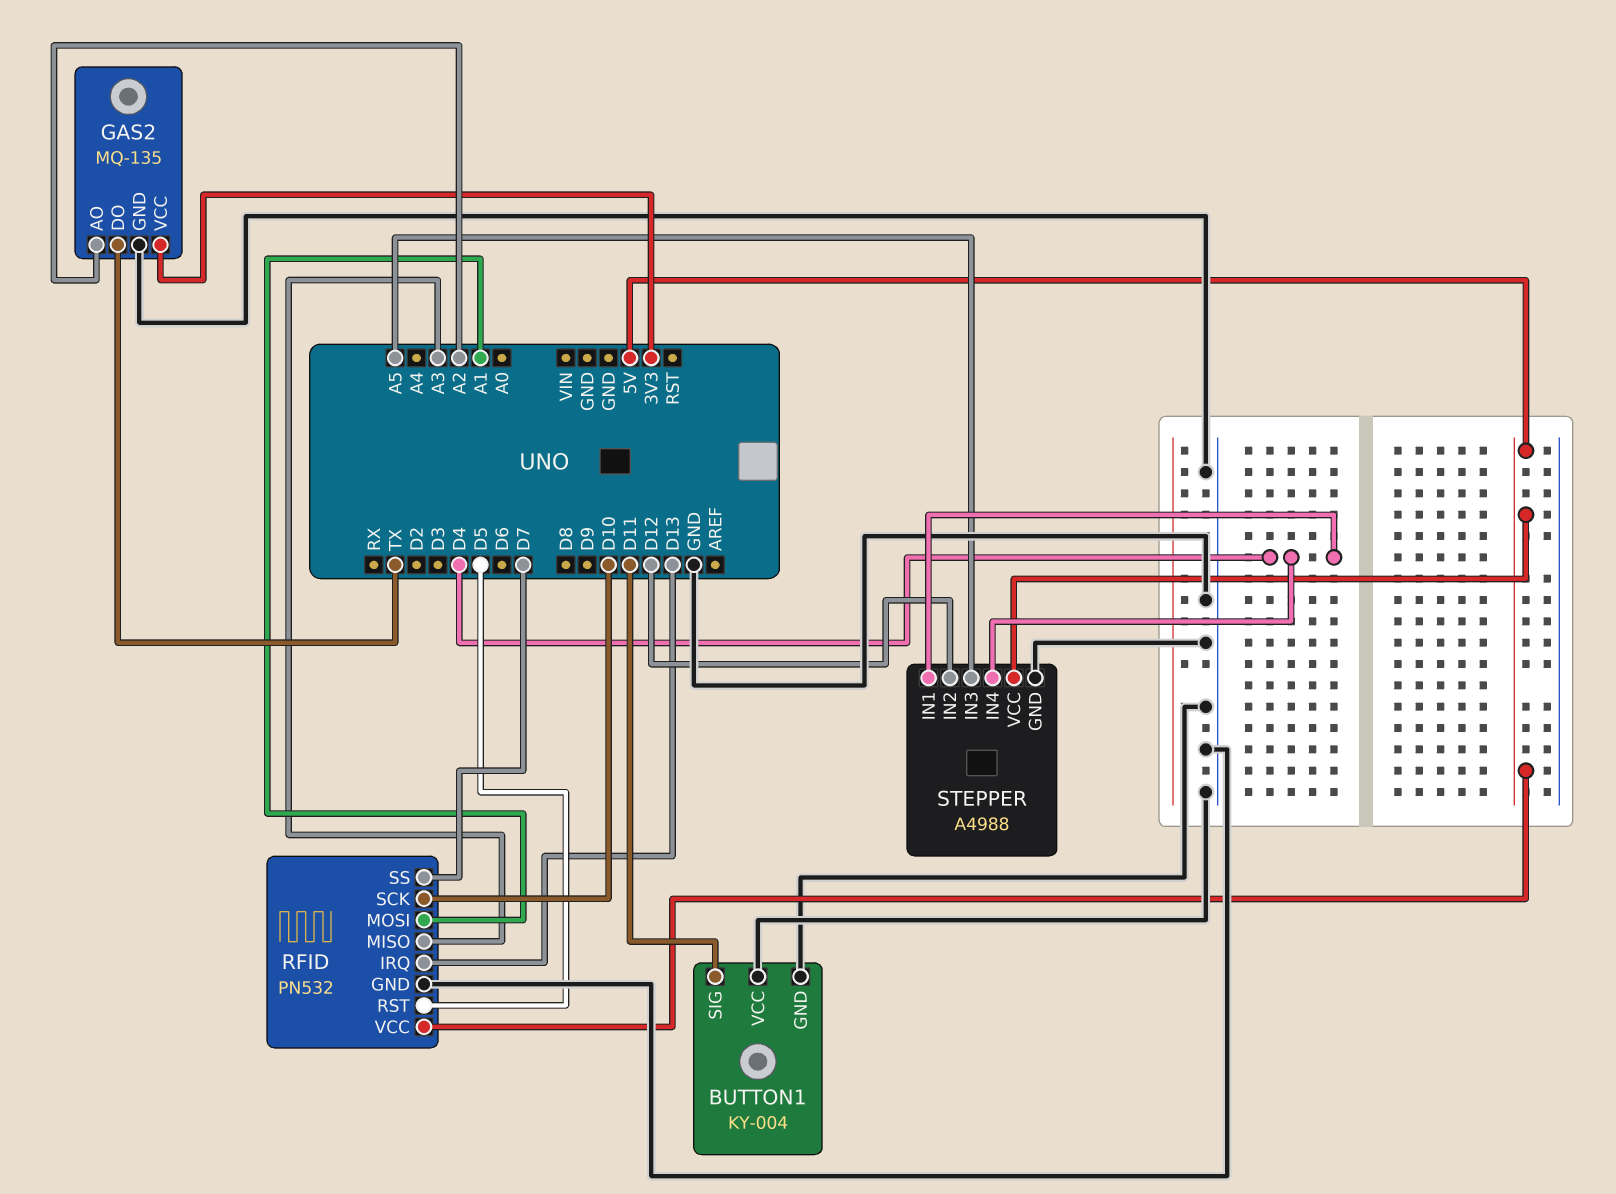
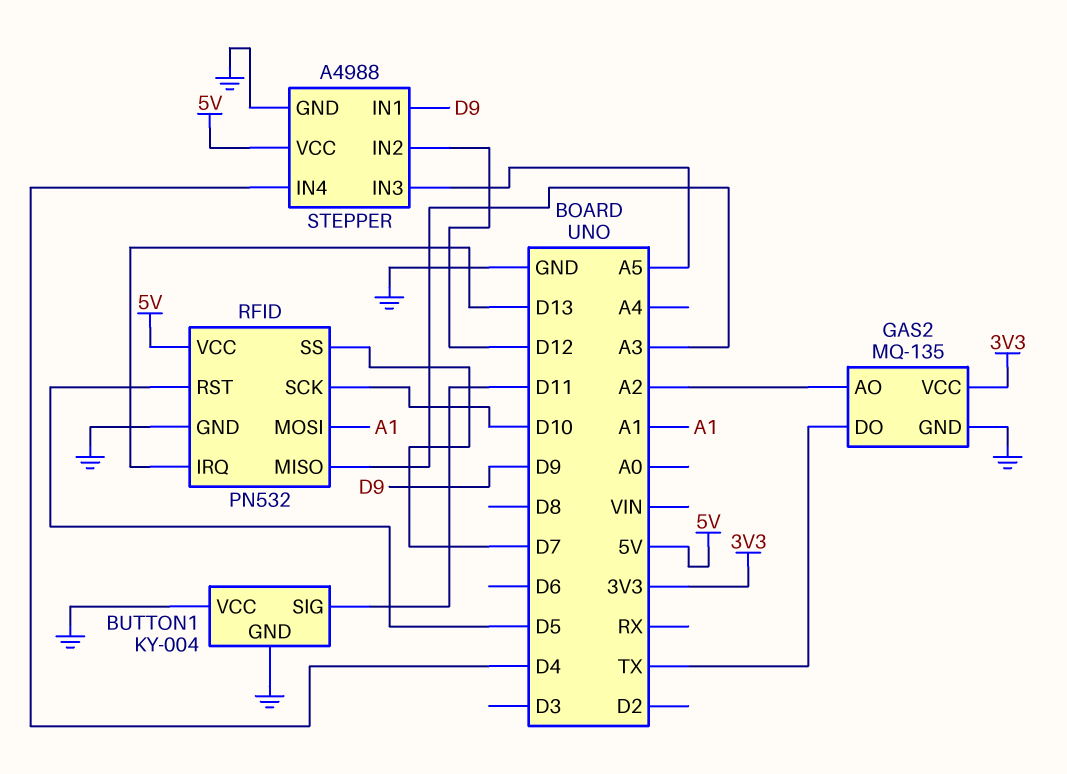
STEPPER pin IN1: D4 -> D9

